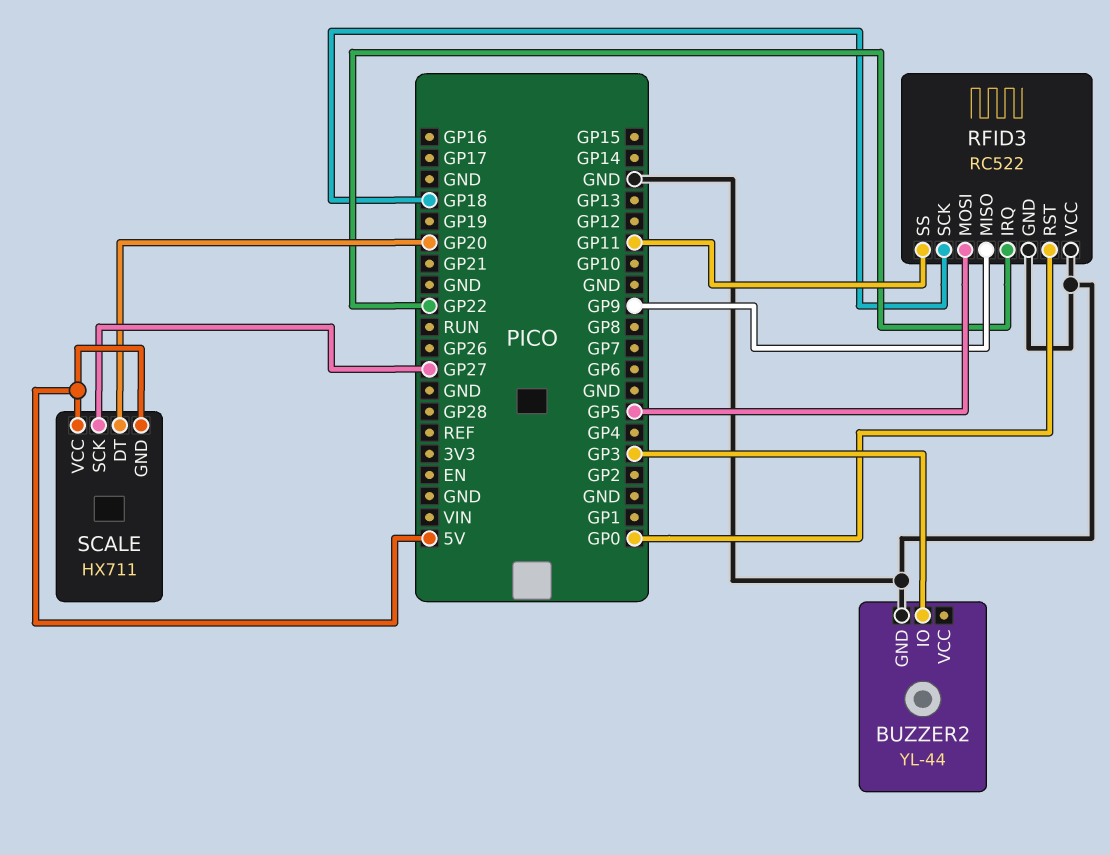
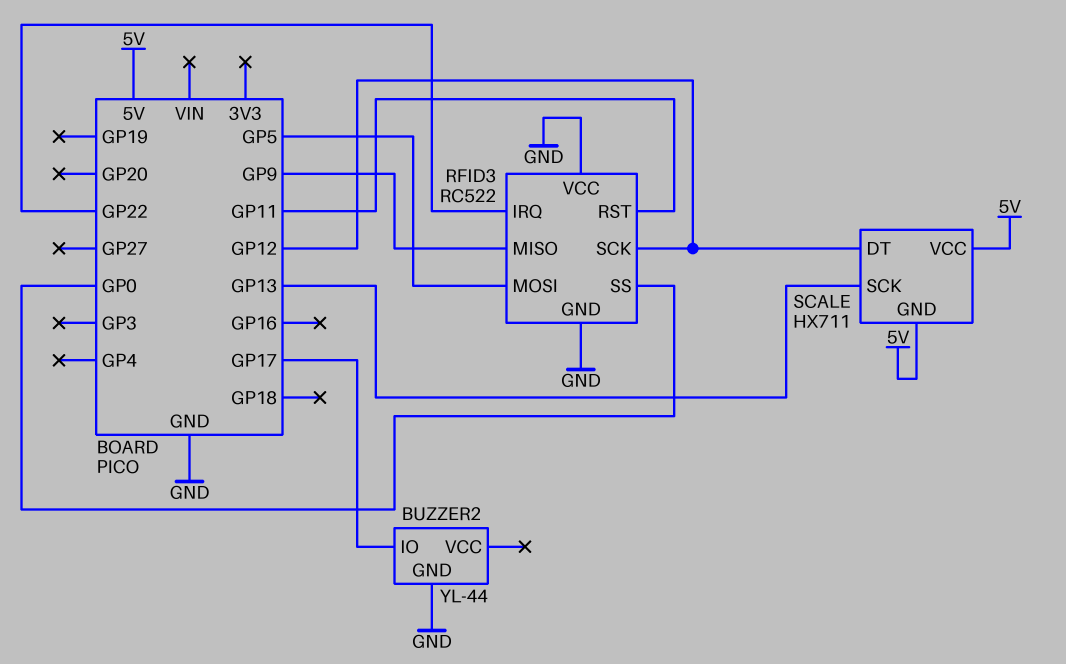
BUZZER2 pin IO: GP3 -> GP17
RFID3 pin RST: GP0 -> GP11
RFID3 pin SCK: GP18 -> GP12
RFID3 pin SS: GP11 -> GP0
SCALE pin DT: GP20 -> GP12
SCALE pin SCK: GP27 -> GP13

